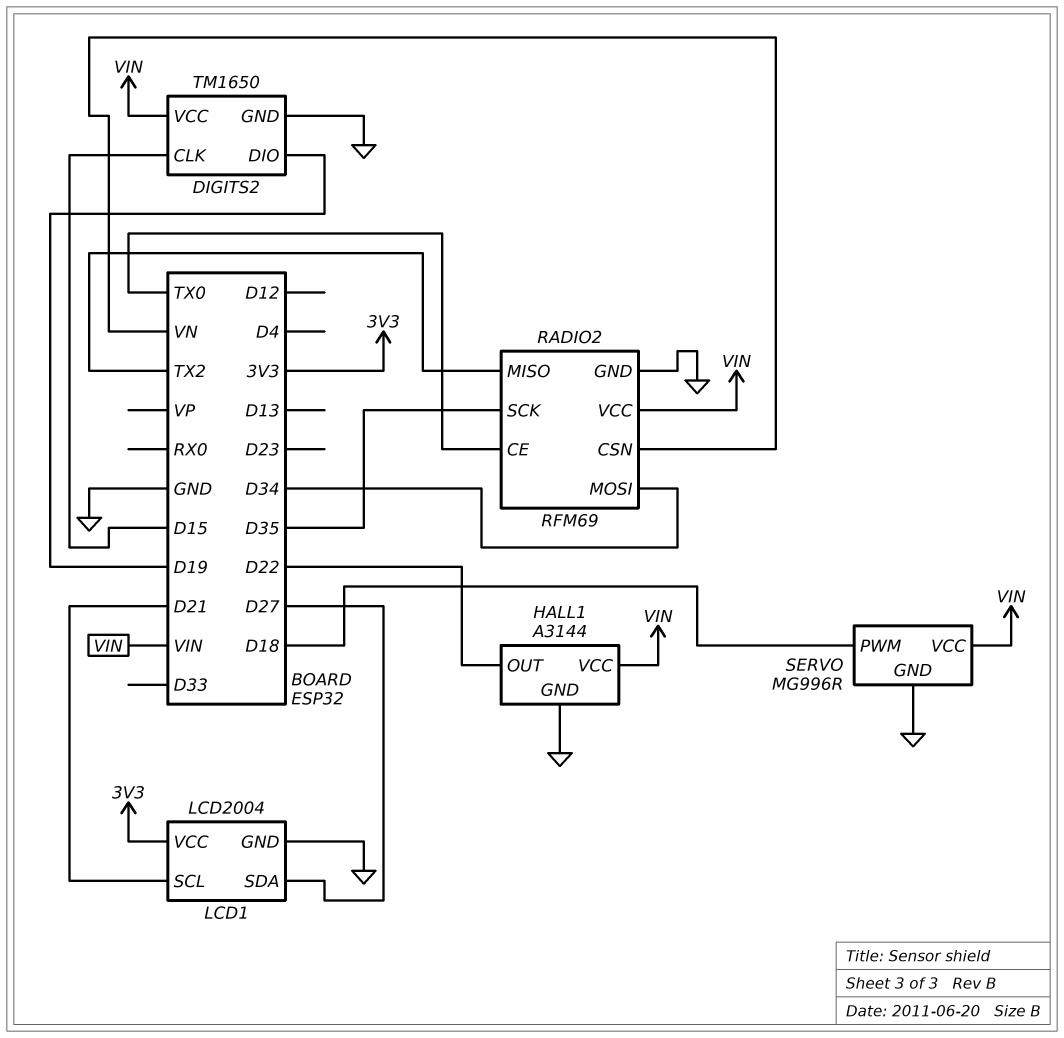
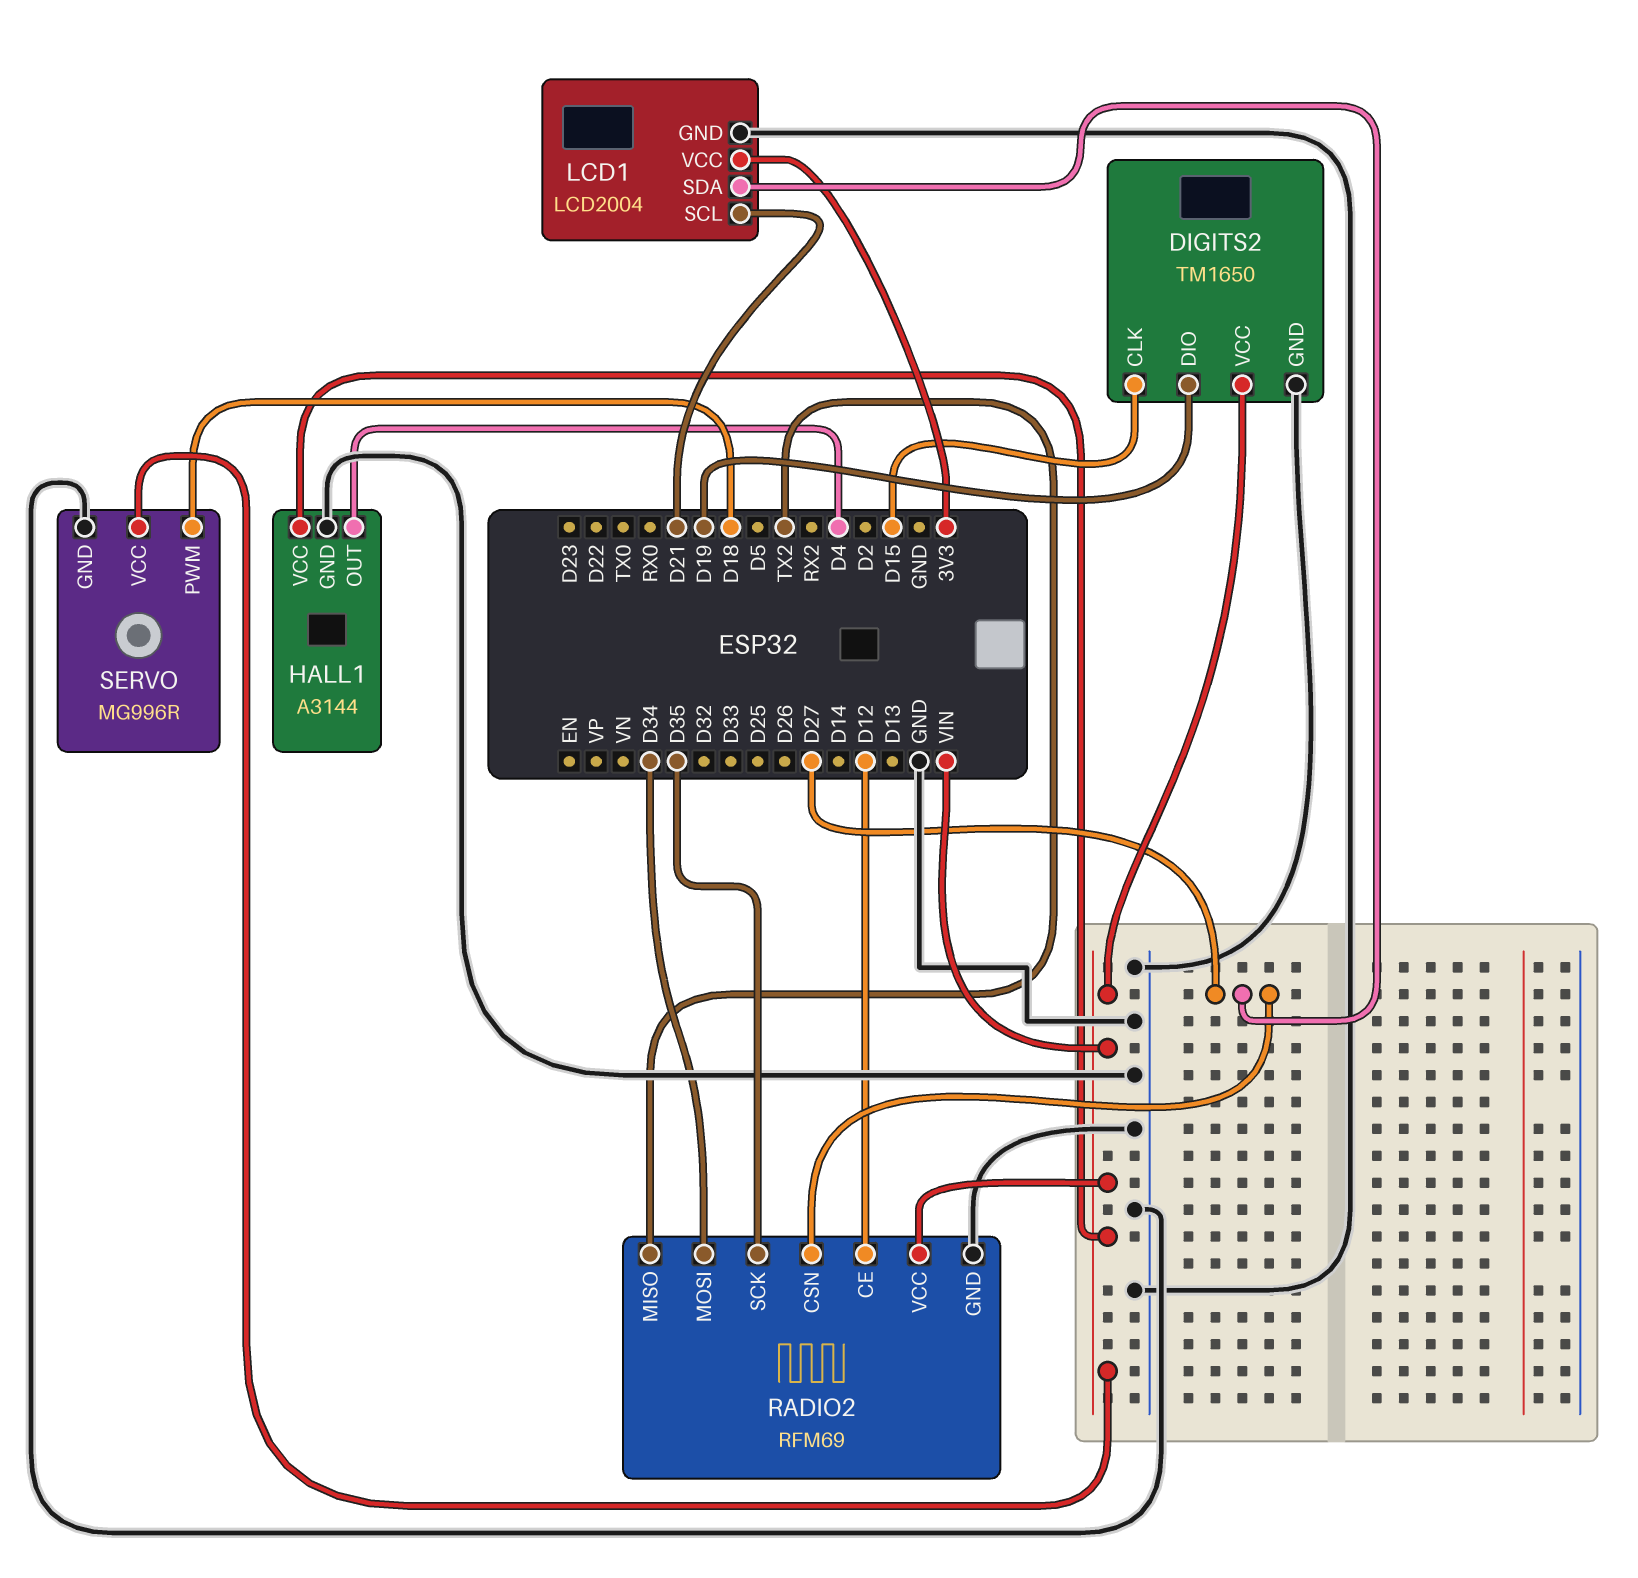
HALL1 pin OUT: D22 -> D4
RADIO2 pin CE: TX0 -> D12
RADIO2 pin CSN: VN -> D27

